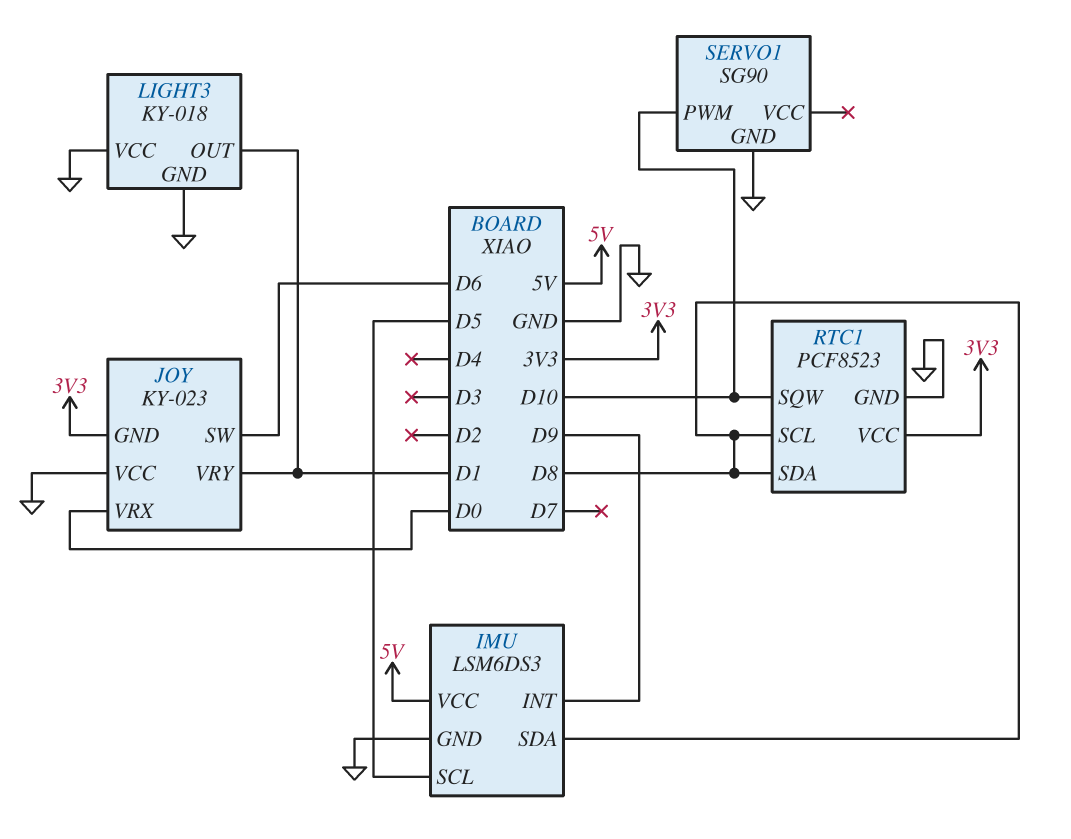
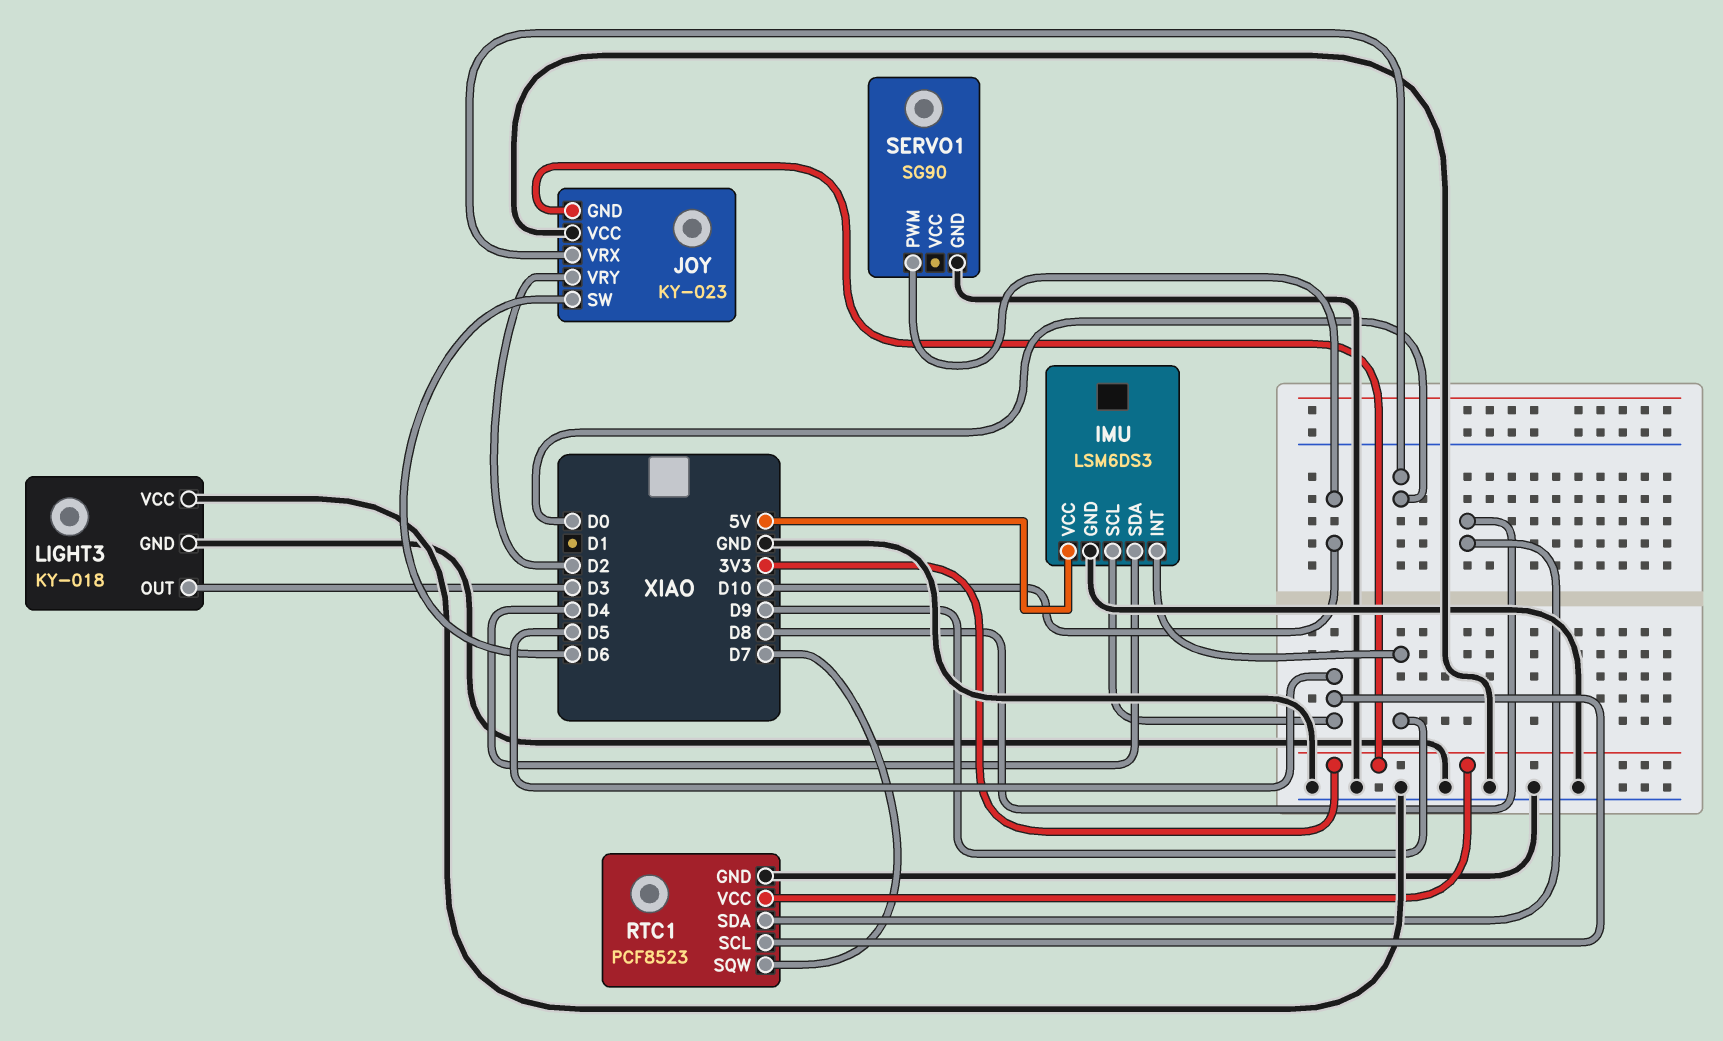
IMU pin SDA: D8 -> D4
JOY pin VRY: D1 -> D2
LIGHT3 pin OUT: D1 -> D3
RTC1 pin SCL: D8 -> D5
RTC1 pin SQW: D10 -> D7

